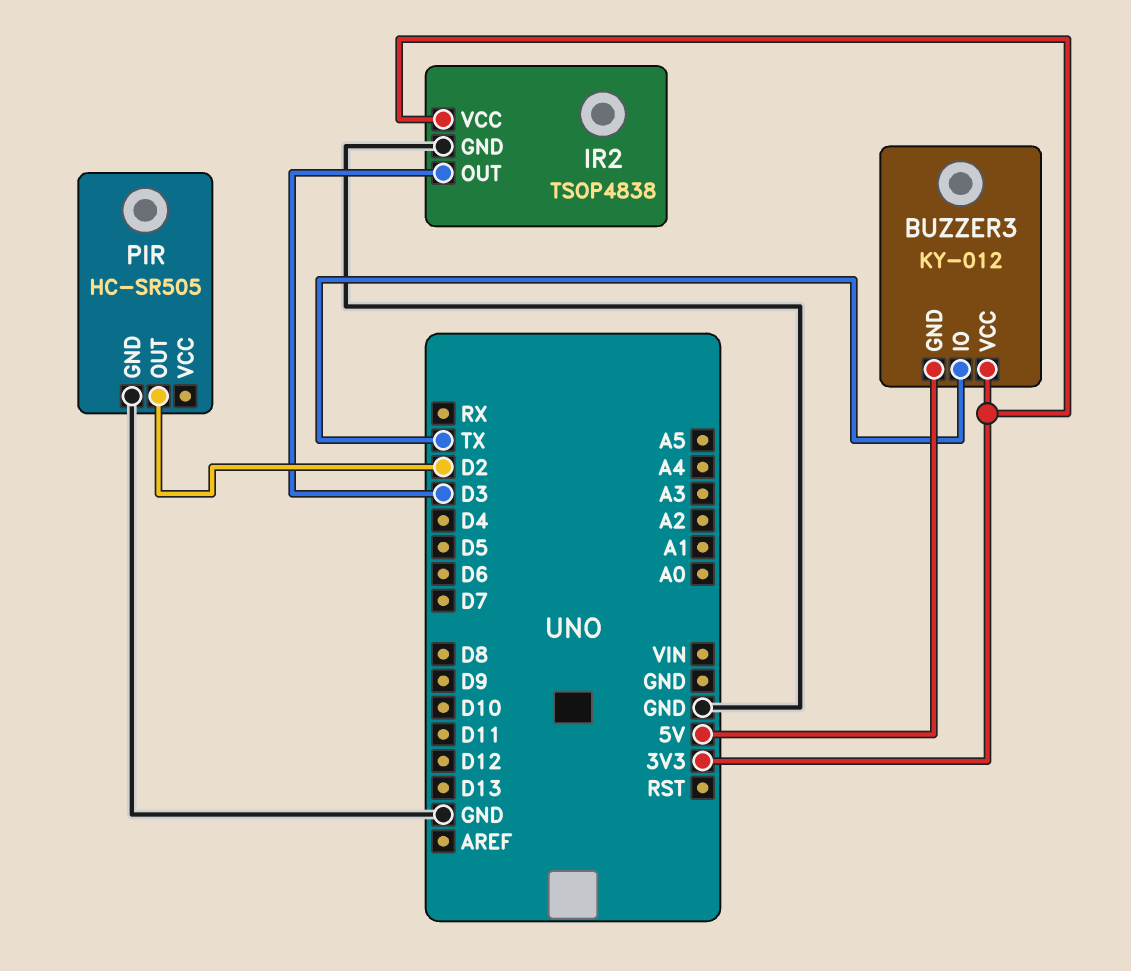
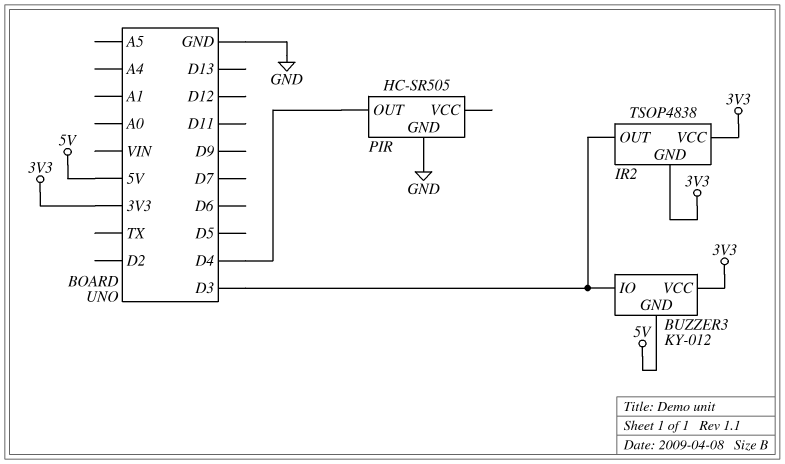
BUZZER3 pin IO: TX -> D3
IR2 pin GND: GND -> 3V3
PIR pin OUT: D2 -> D4

